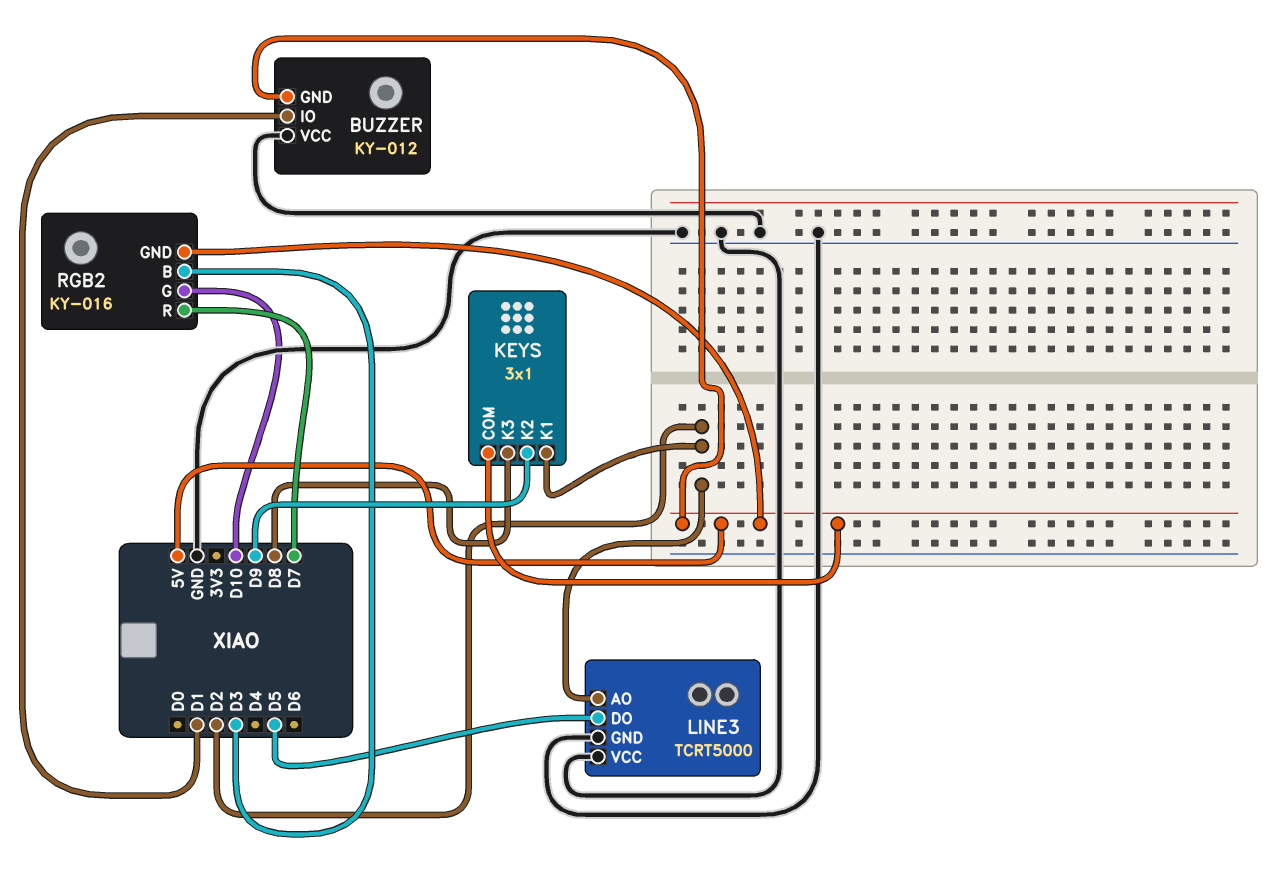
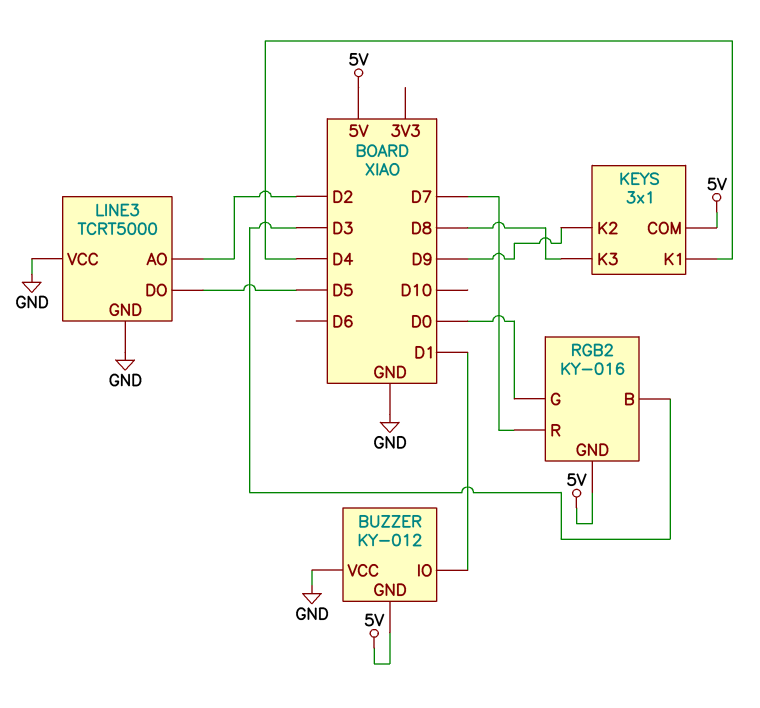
KEYS pin K1: D2 -> D4
RGB2 pin G: D10 -> D0

